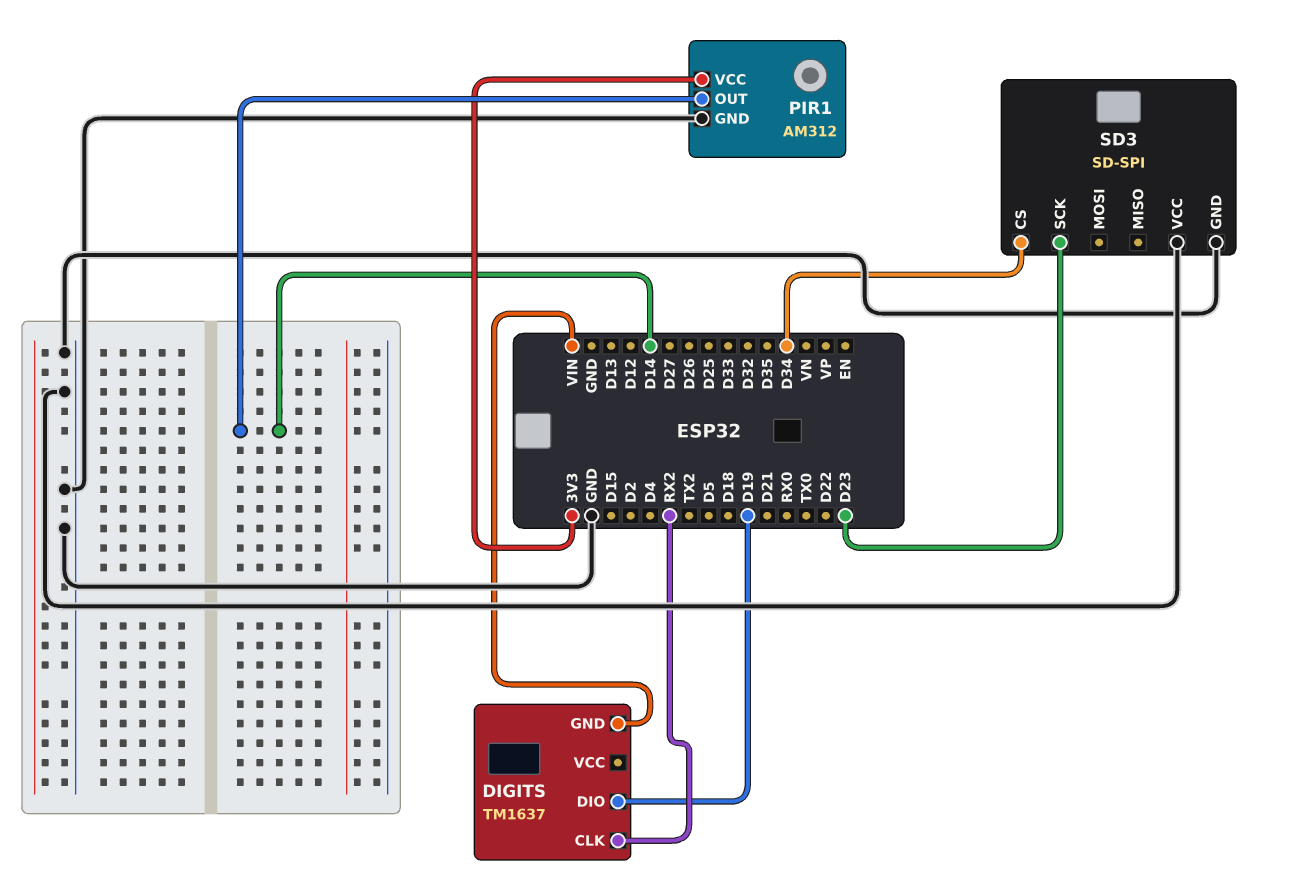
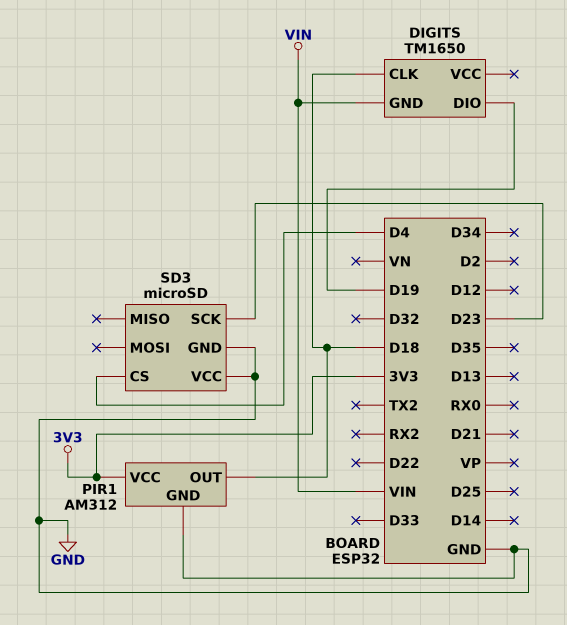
DIGITS: TM1637 -> TM1650
DIGITS pin CLK: RX2 -> D18
PIR1 pin OUT: D14 -> D18
SD3: SD-SPI -> microSD
SD3 pin CS: D34 -> D4

